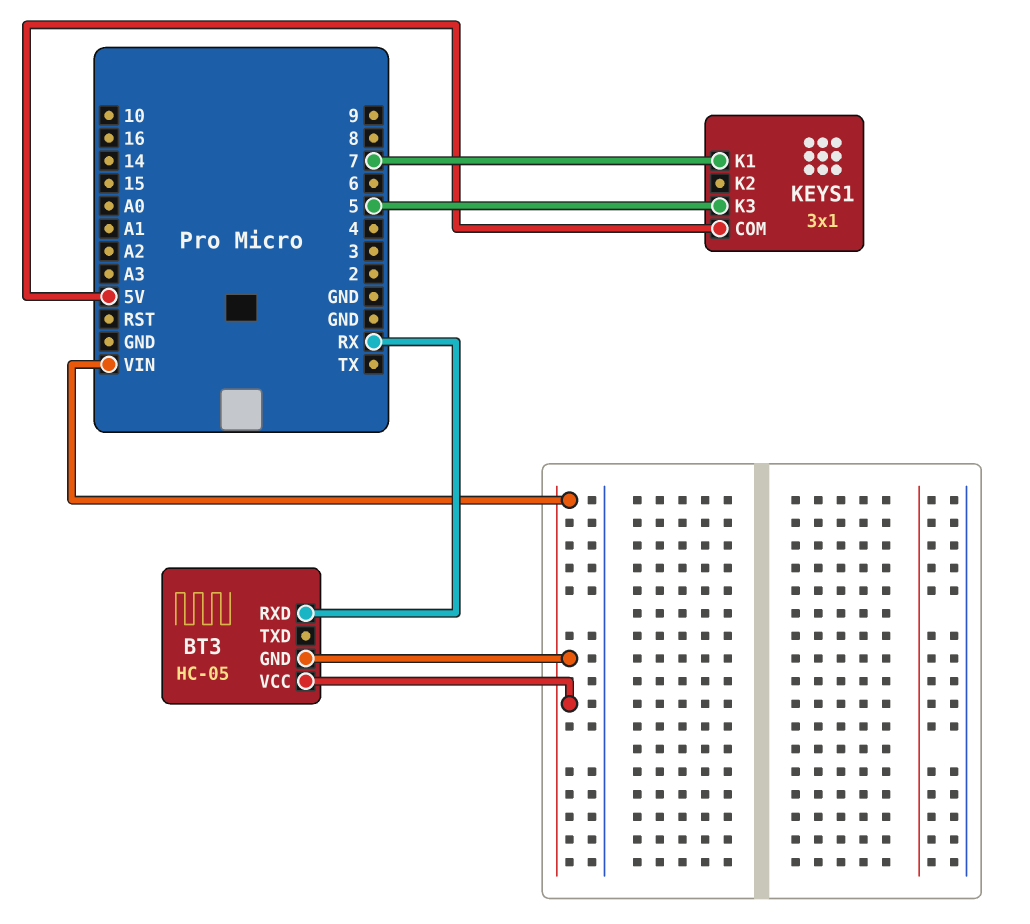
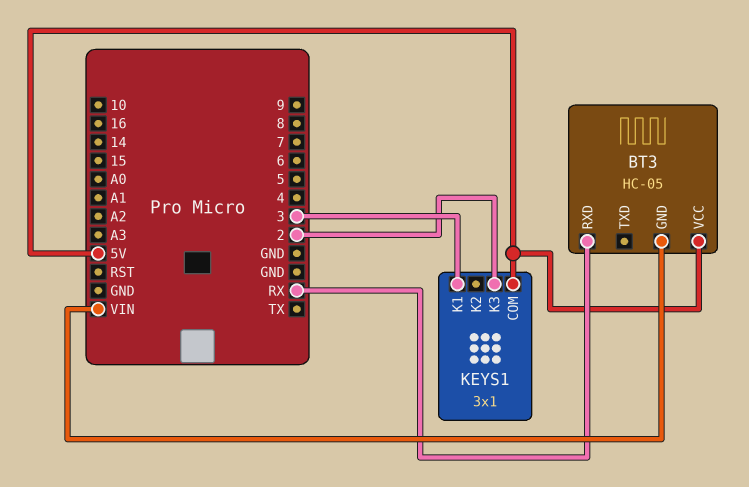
BT3 pin VCC: VIN -> 5V
KEYS1 pin K1: 7 -> 3
KEYS1 pin K3: 5 -> 2

